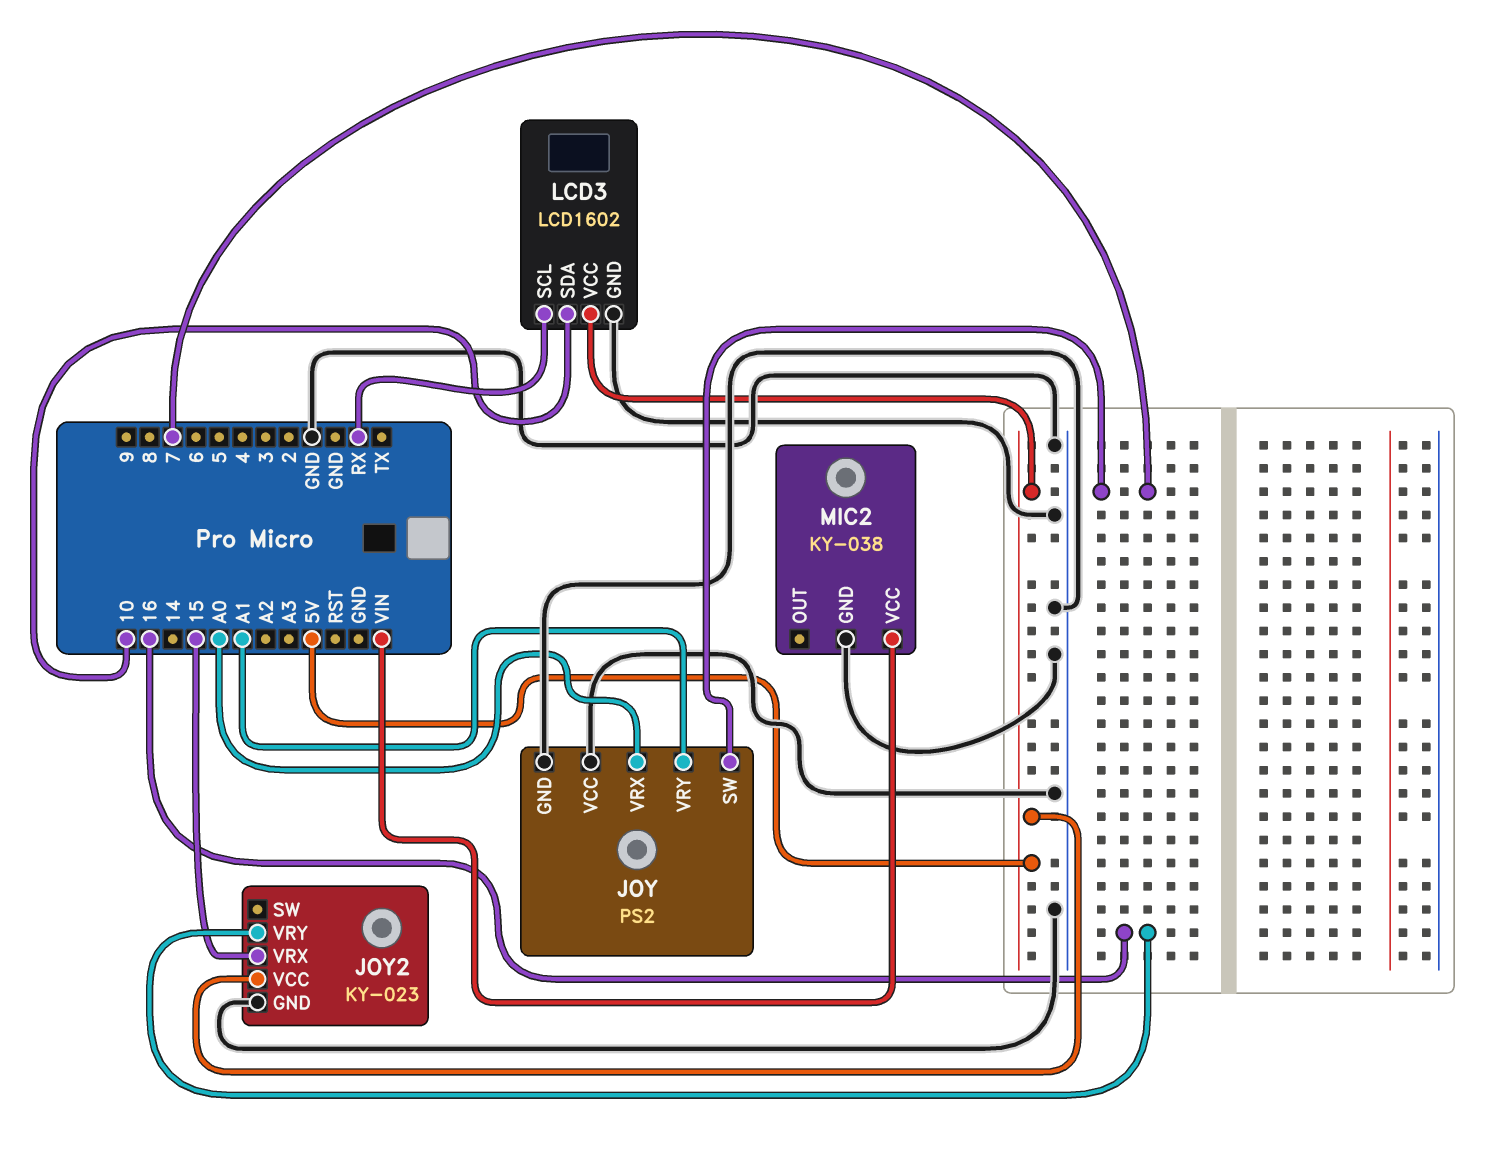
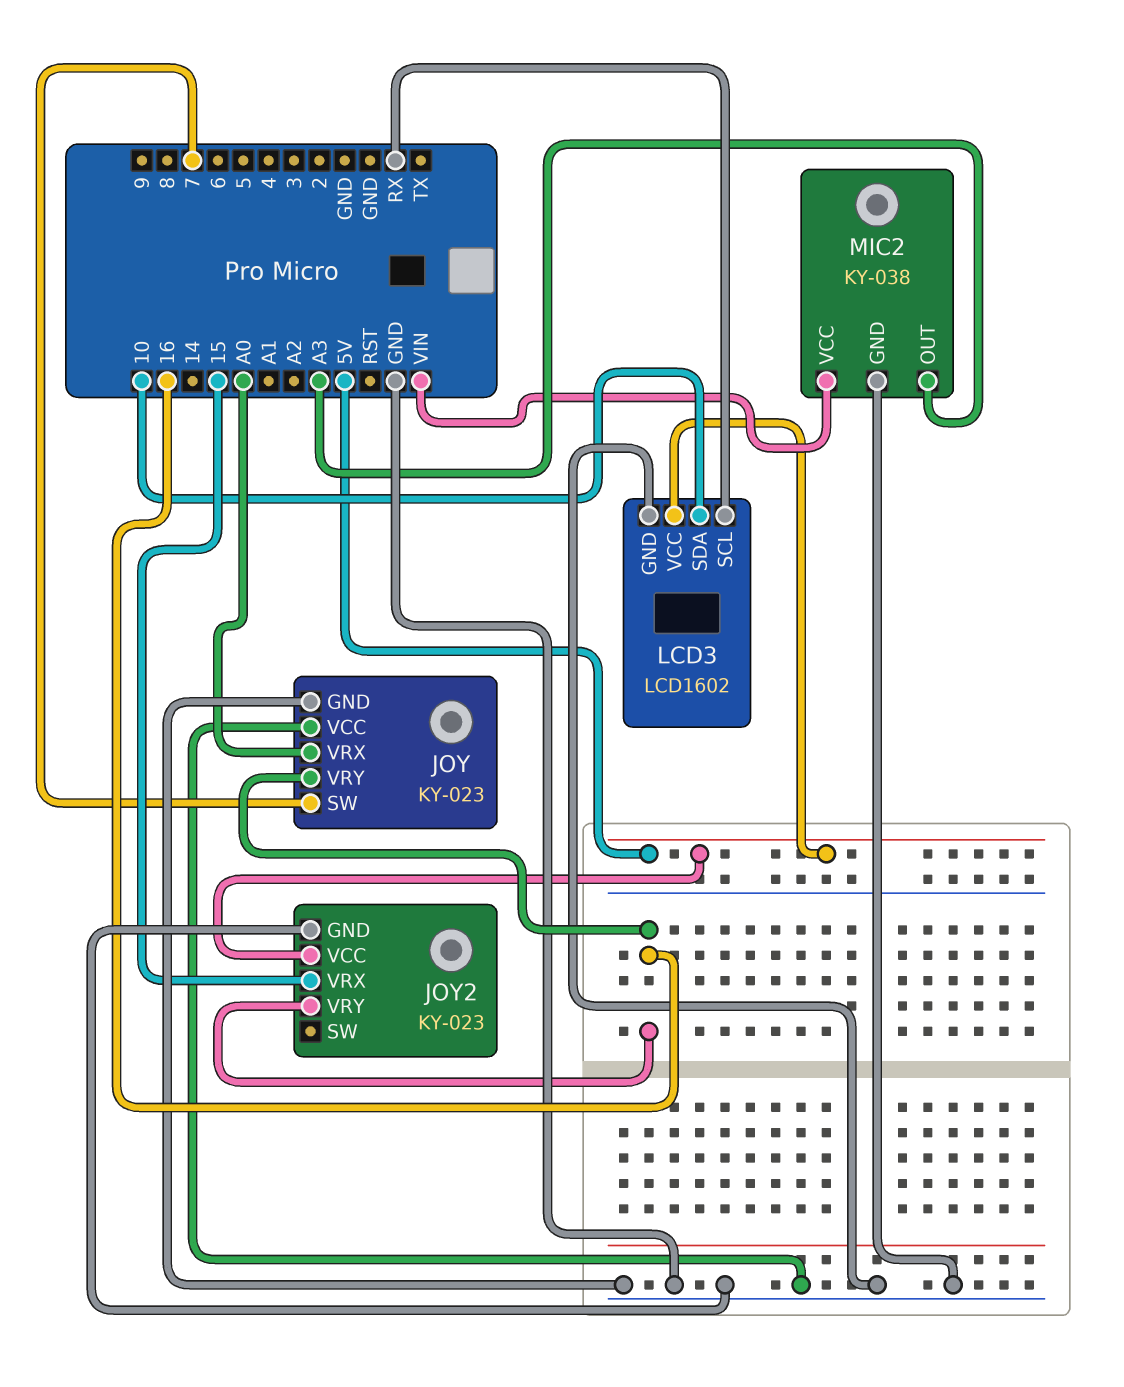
JOY: PS2 -> KY-023
JOY pin VRY: A1 -> 16
MIC2 pin OUT: none -> A3

